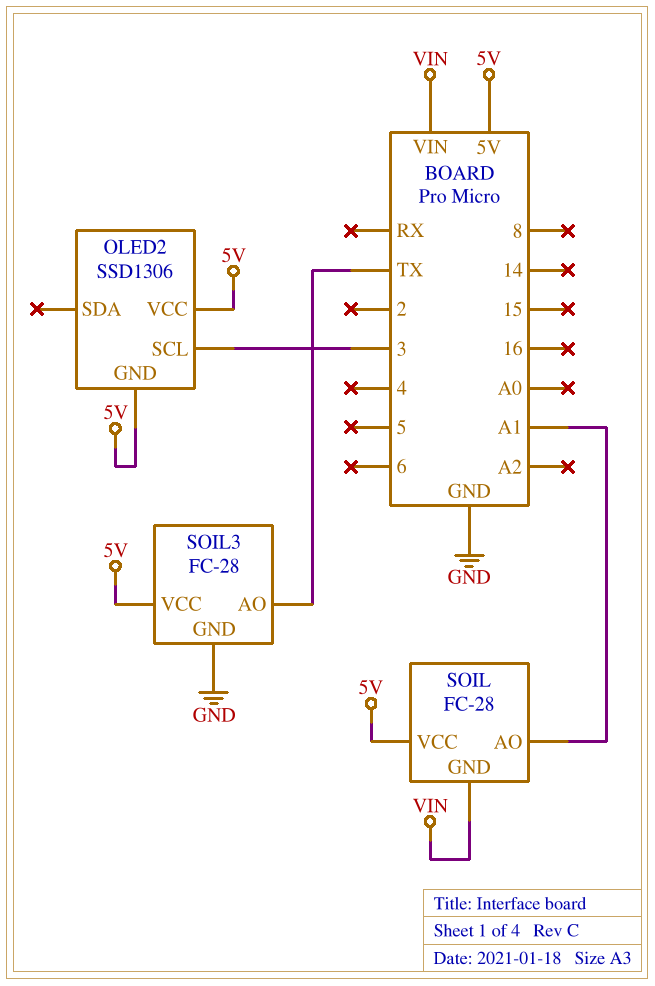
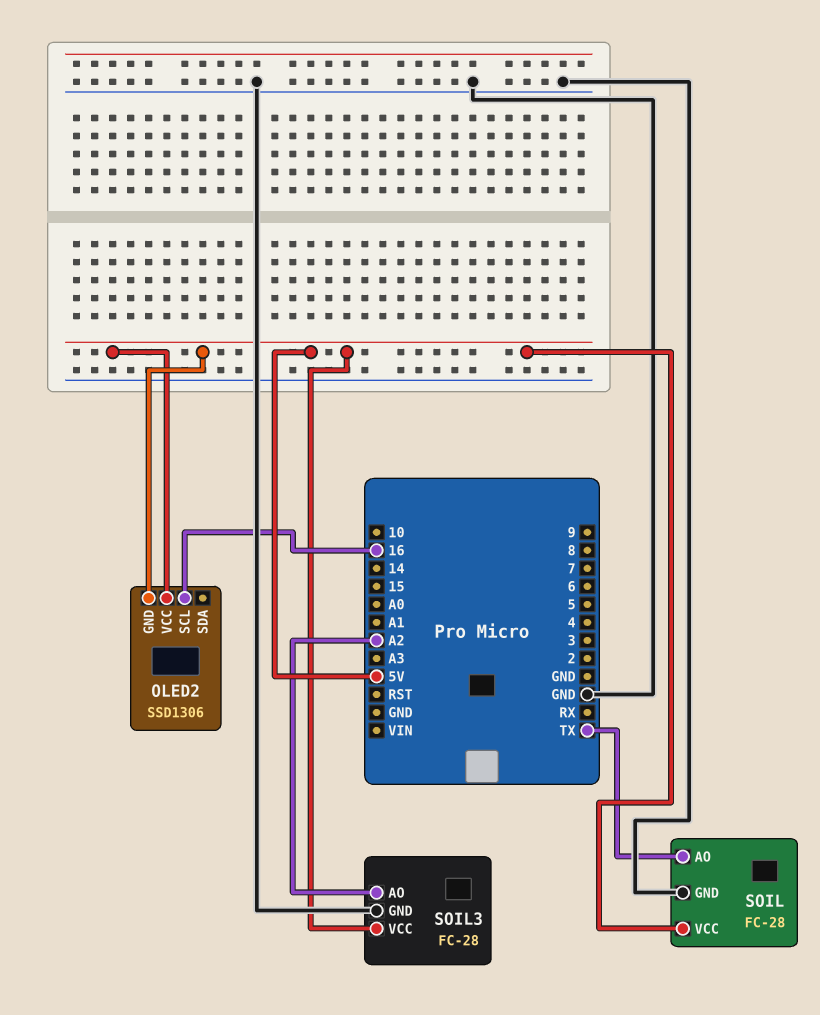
OLED2 pin SCL: 3 -> 16
SOIL pin AO: A1 -> TX
SOIL pin GND: VIN -> GND
SOIL3 pin AO: TX -> A2

